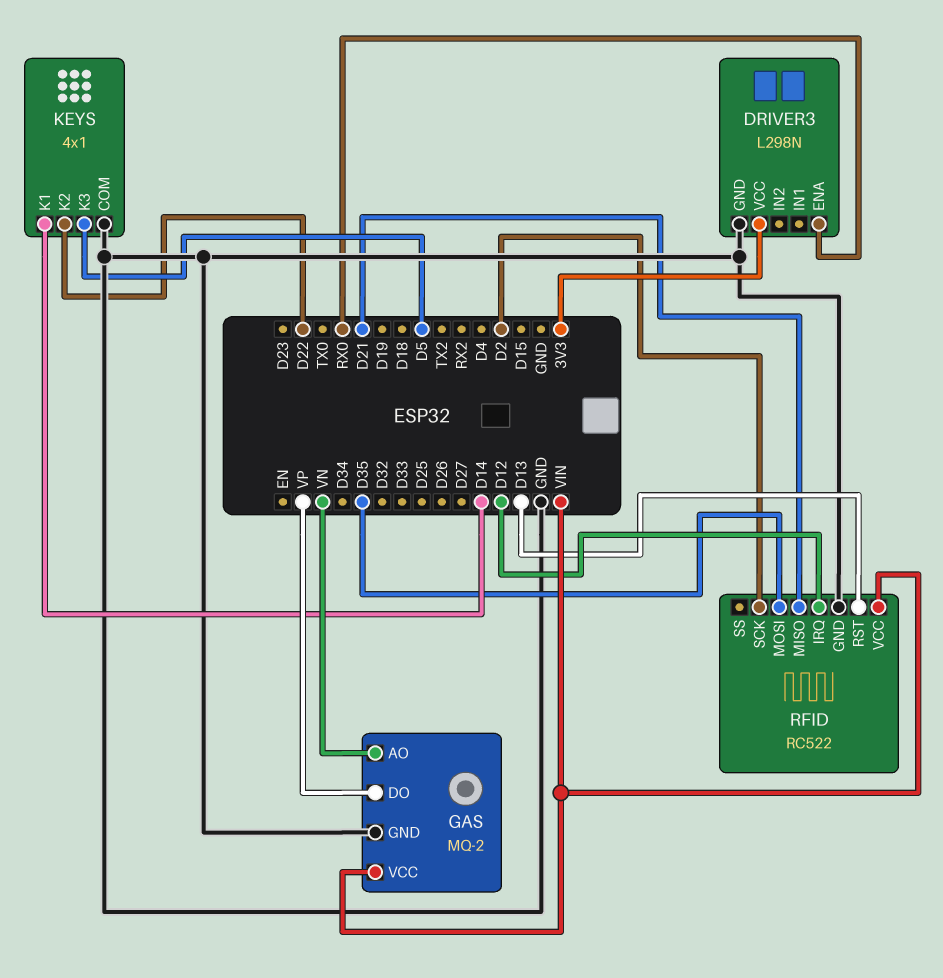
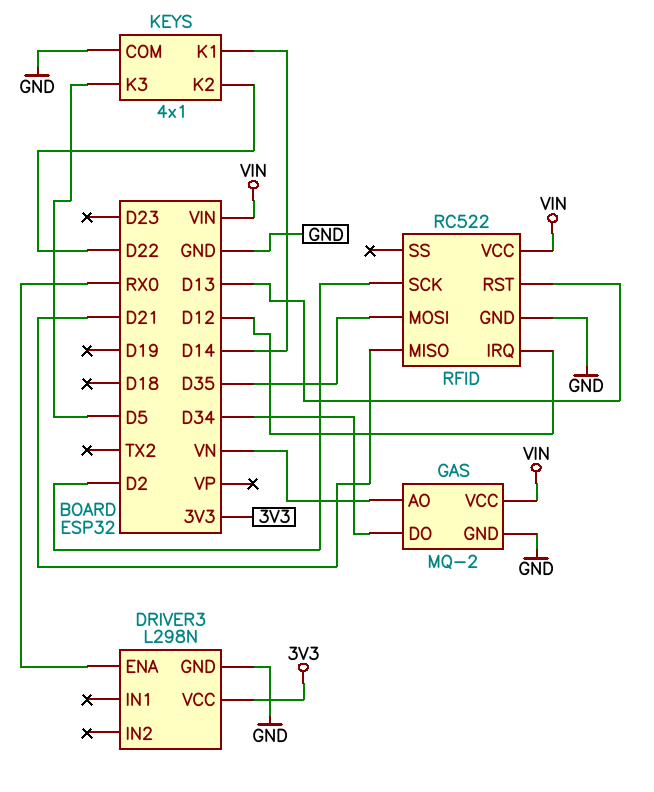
GAS pin DO: VP -> D34

